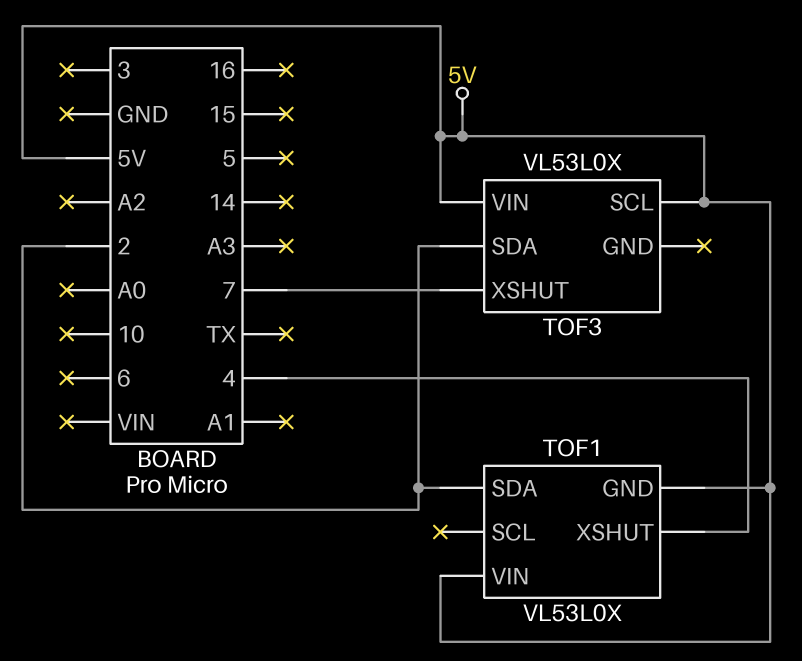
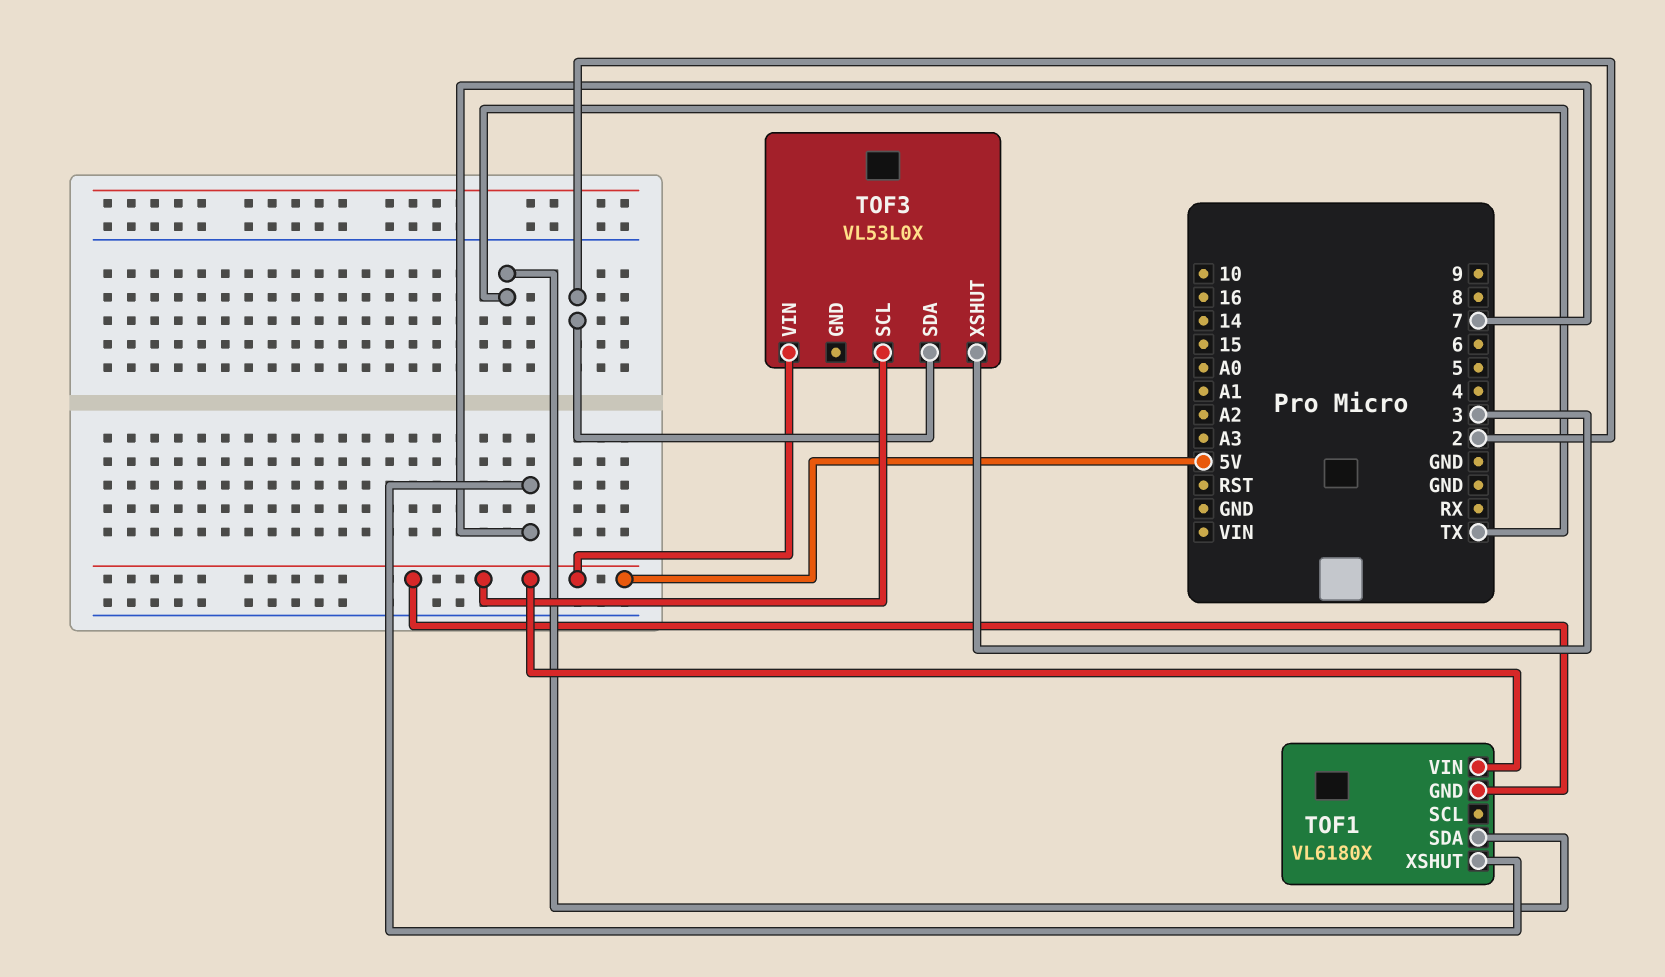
TOF1: VL53L0X -> VL6180X
TOF1 pin SDA: 2 -> TX
TOF1 pin XSHUT: 4 -> 7
TOF3 pin XSHUT: 7 -> 3

